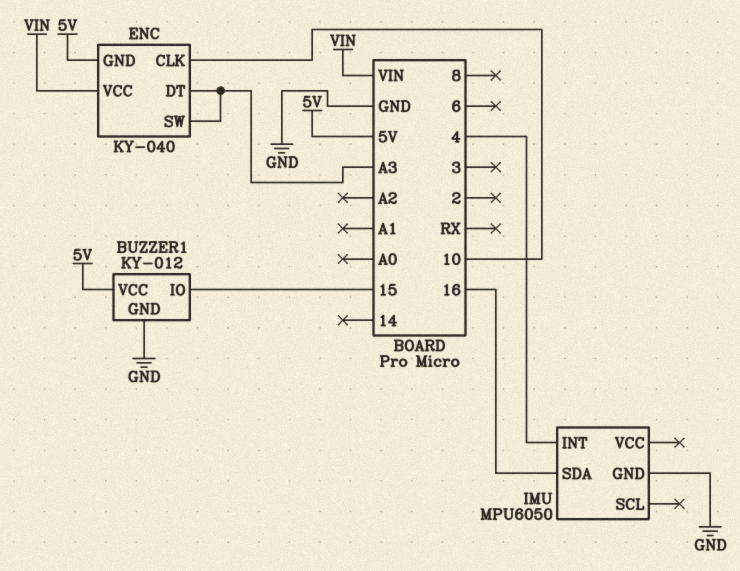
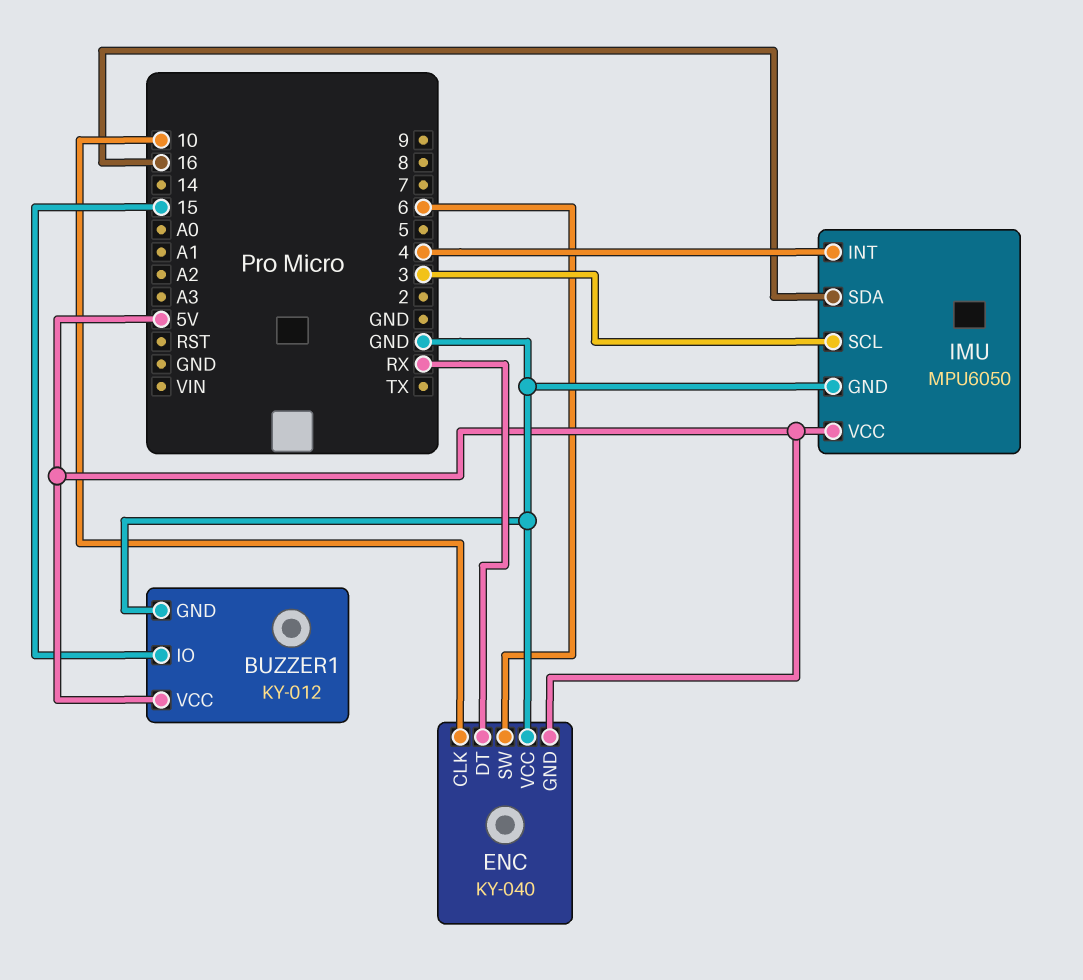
ENC pin DT: A3 -> RX
ENC pin SW: A3 -> 6
ENC pin VCC: VIN -> GND
IMU pin SCL: none -> 3
IMU pin VCC: none -> 5V

